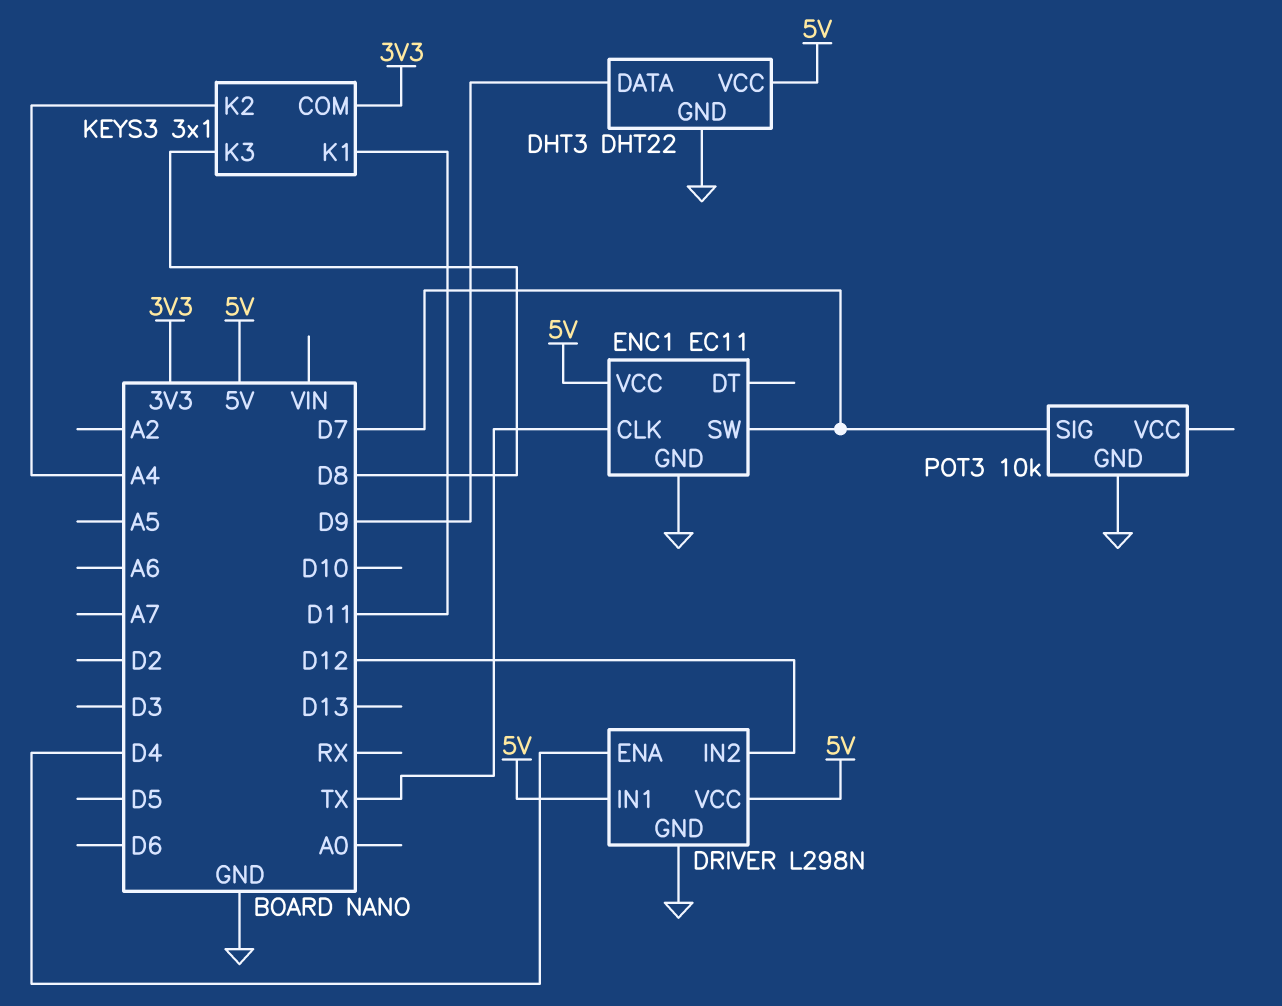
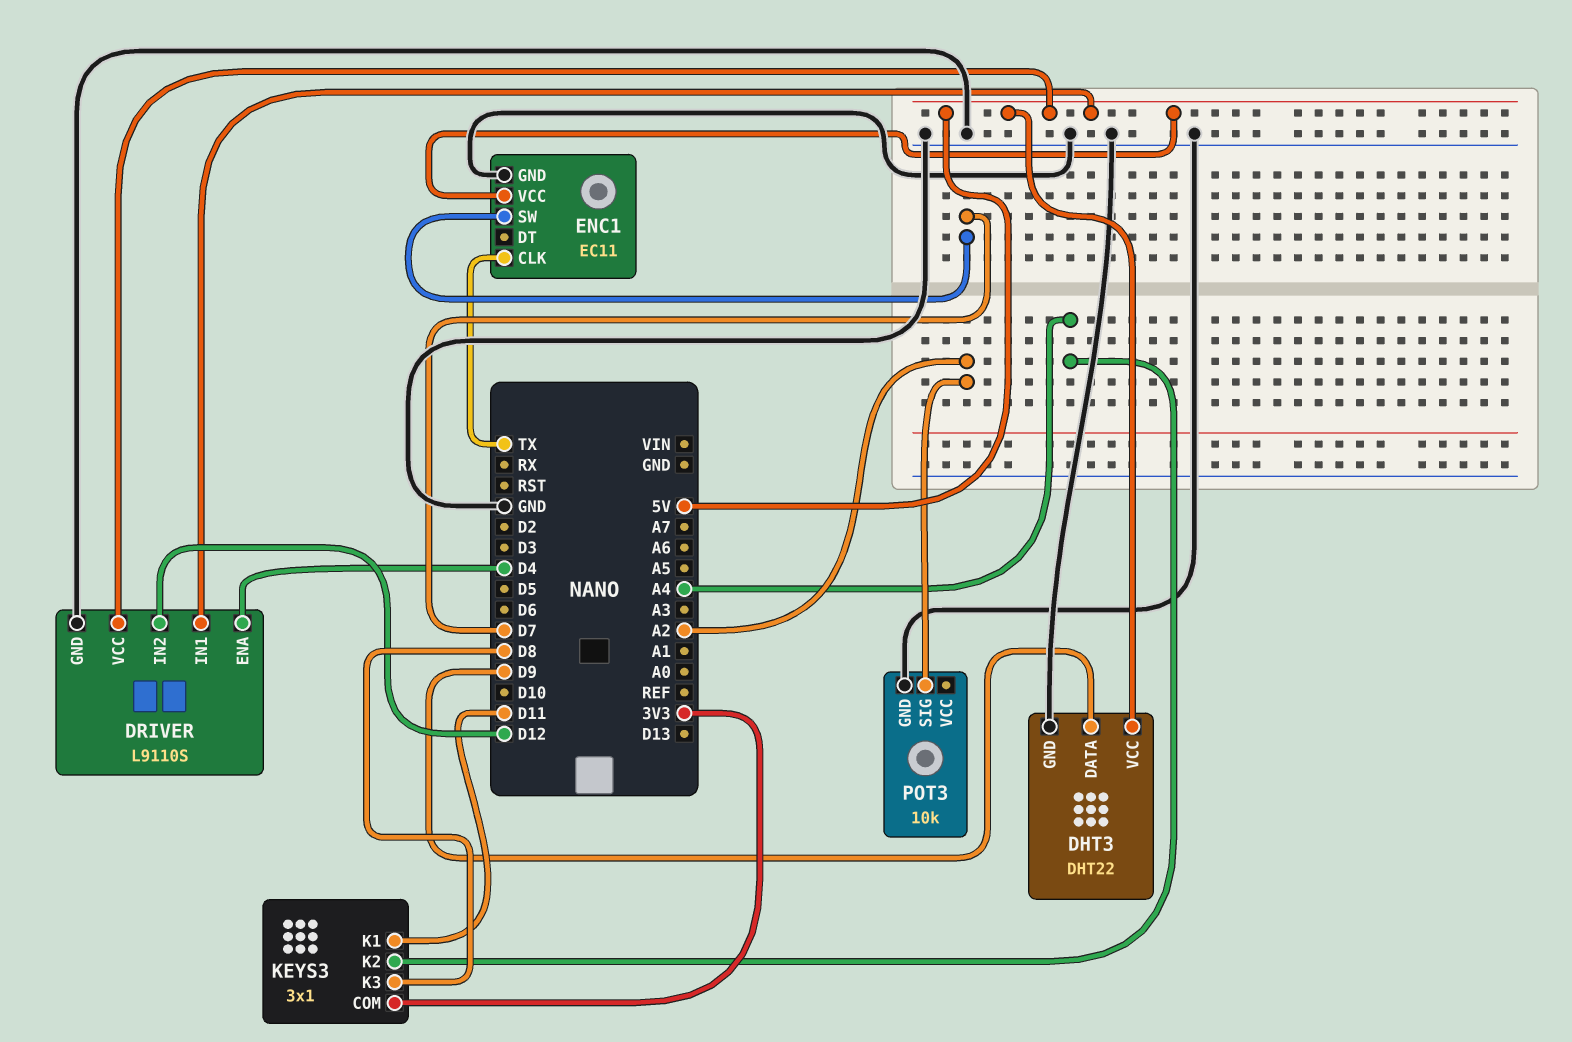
DRIVER: L298N -> L9110S
POT3 pin SIG: D7 -> A2

